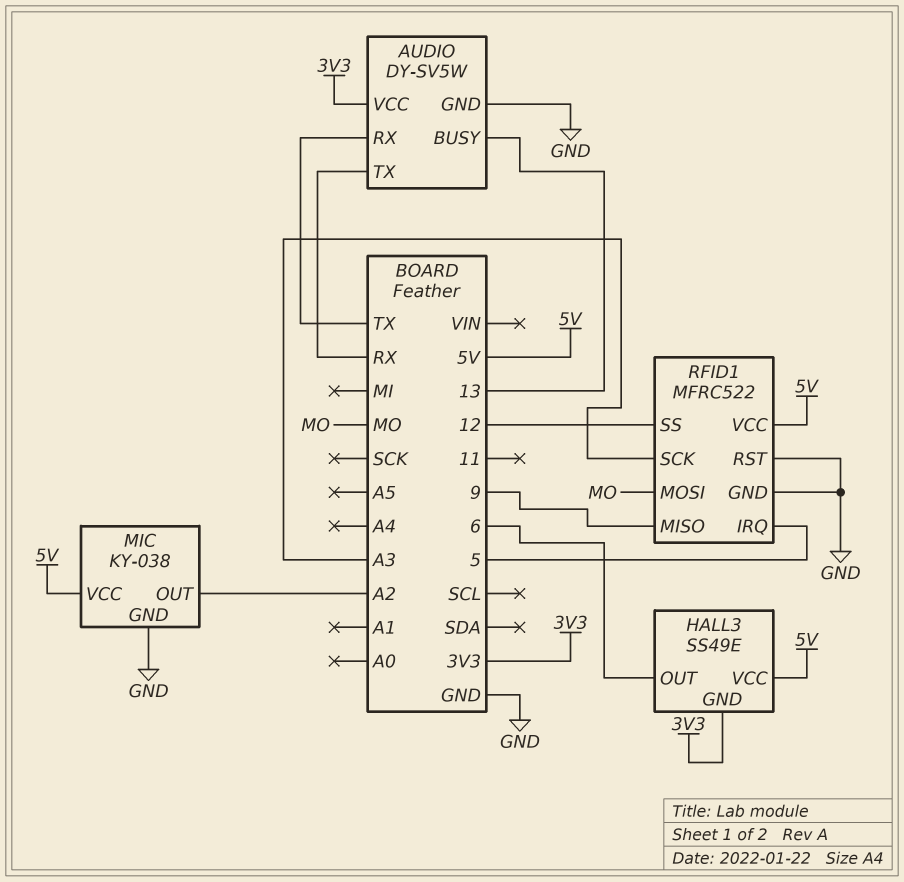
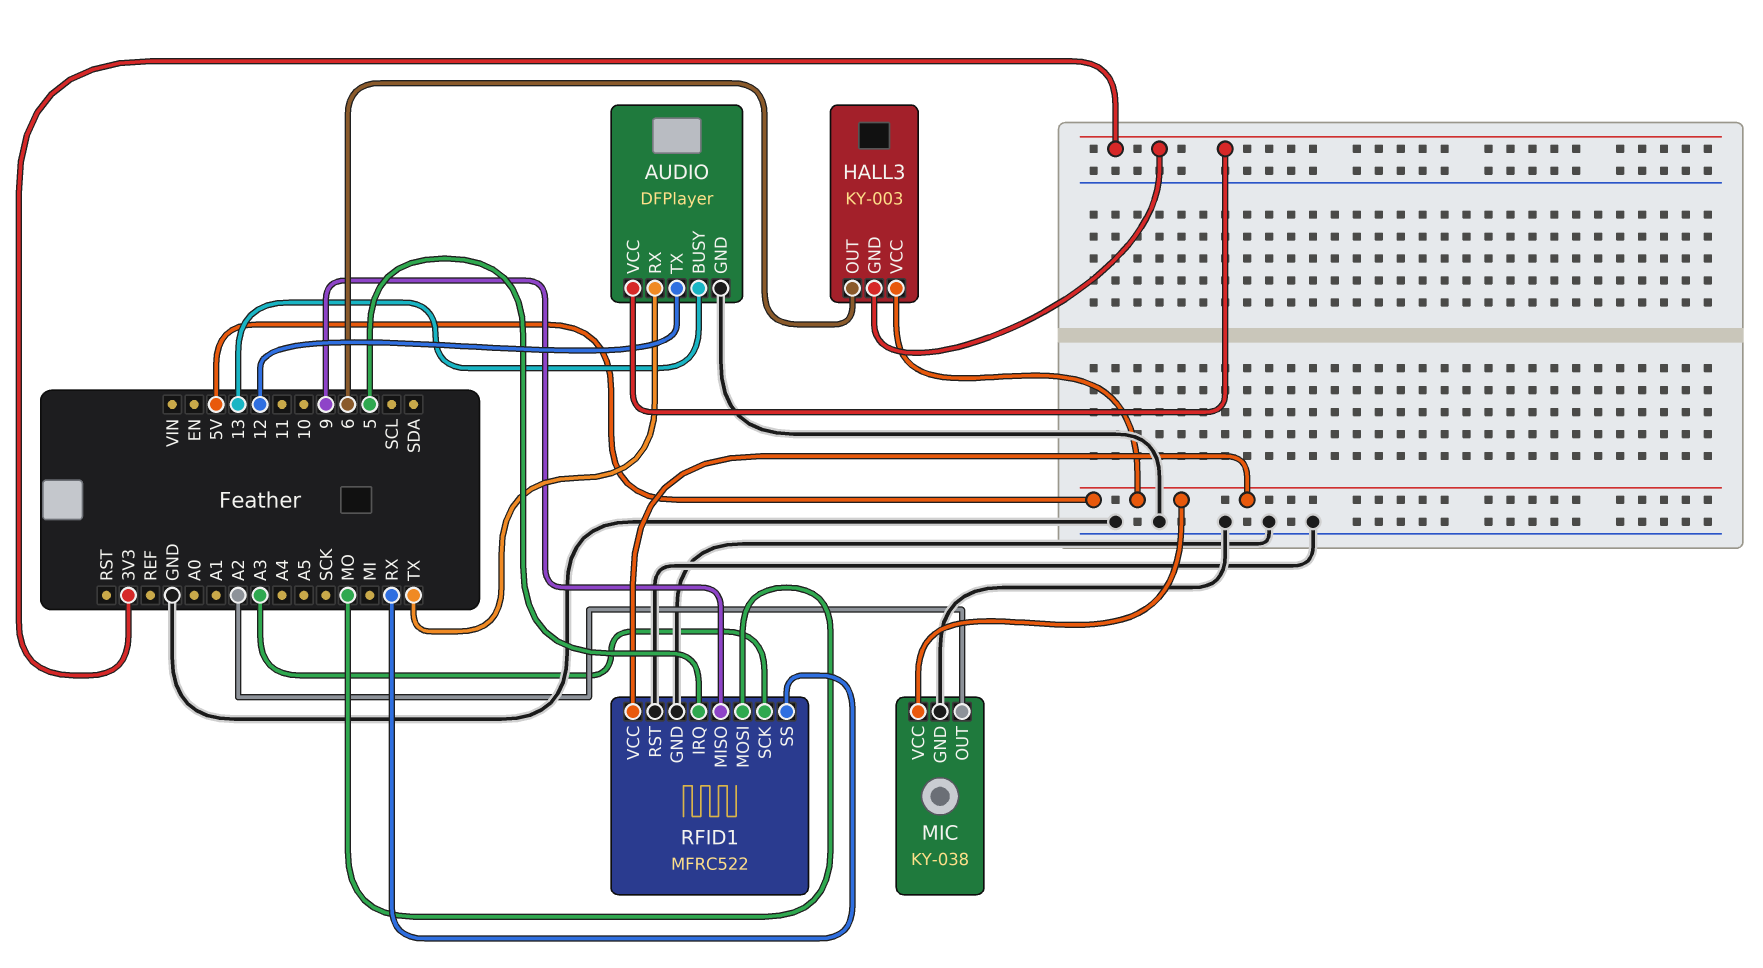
AUDIO: DY-SV5W -> DFPlayer
AUDIO pin TX: RX -> 12
HALL3: SS49E -> KY-003
RFID1 pin SS: 12 -> RX

